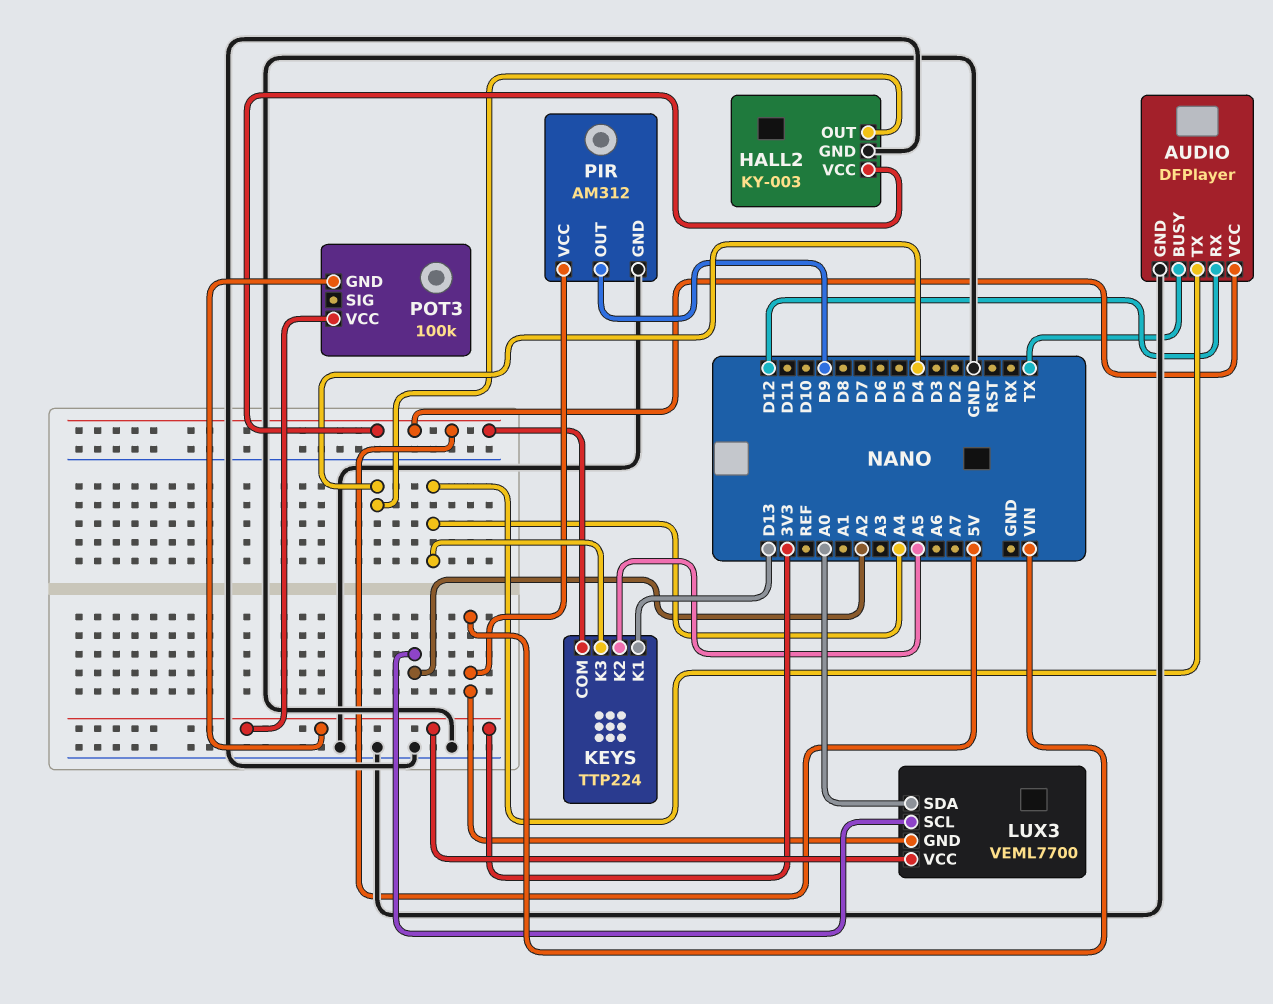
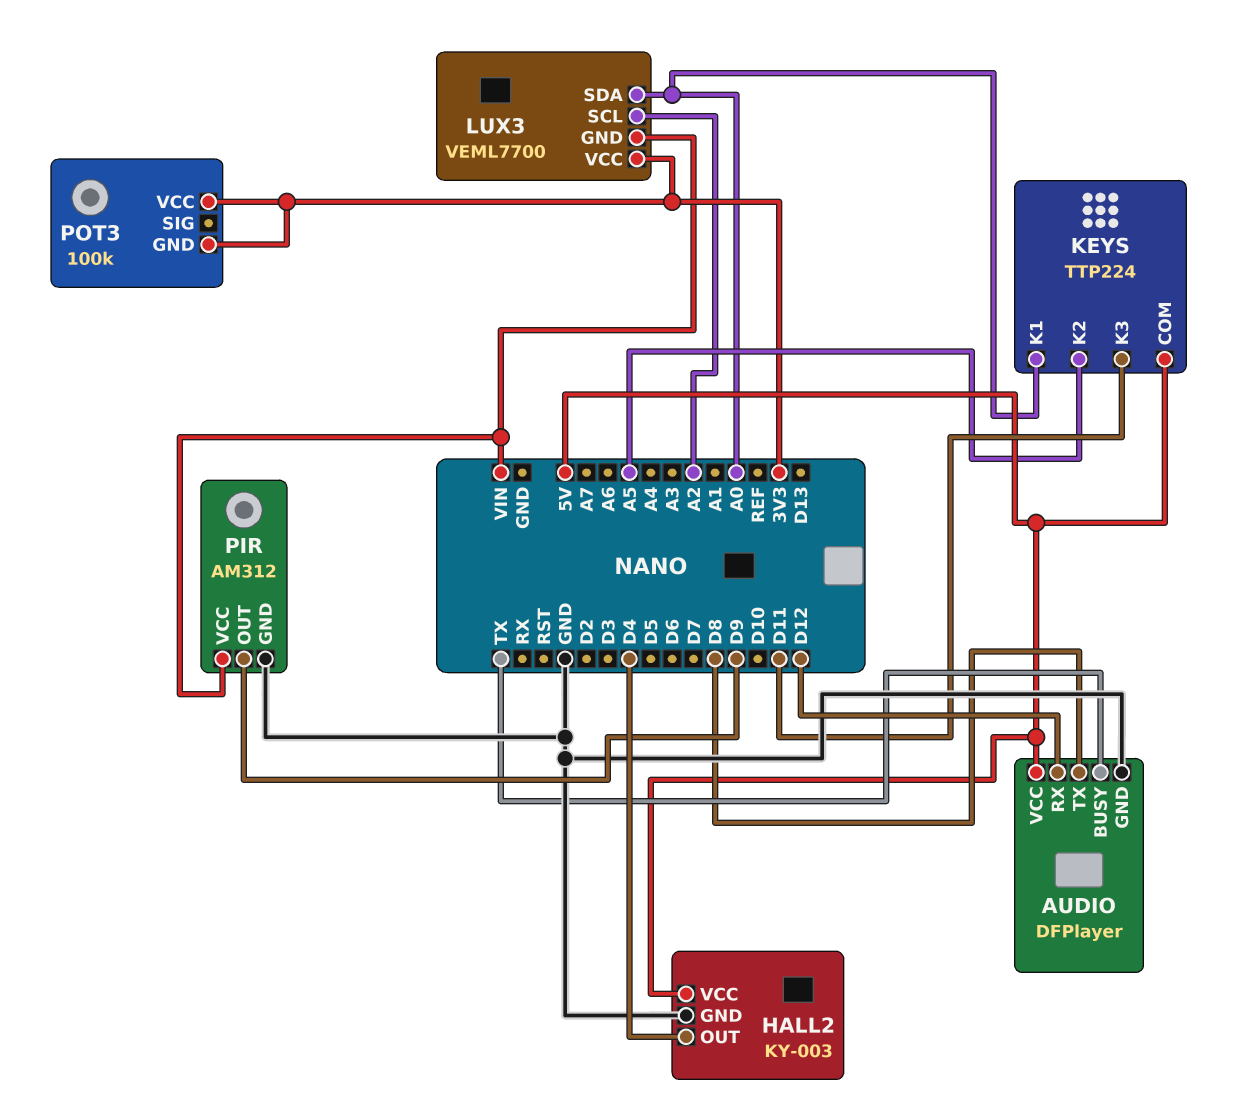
AUDIO pin TX: A4 -> D8
KEYS pin K1: D13 -> A0
KEYS pin K3: A4 -> D11

